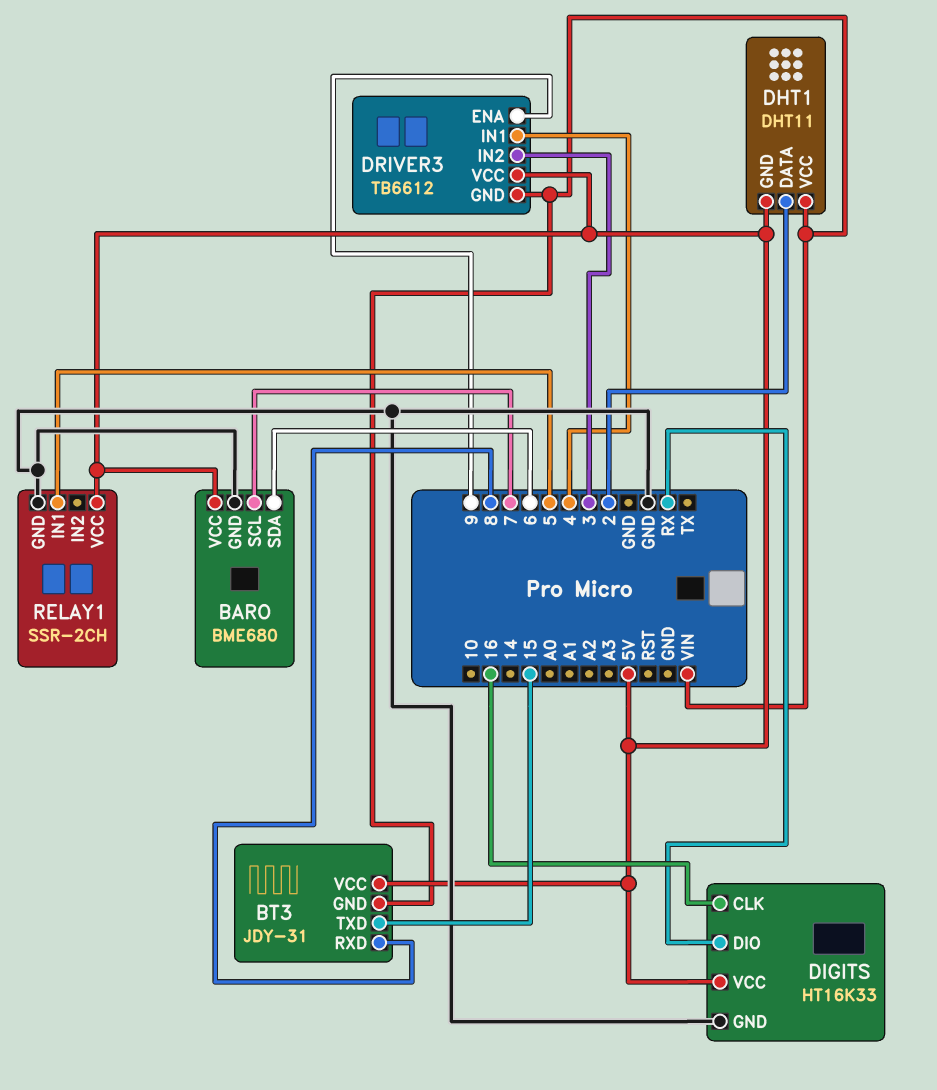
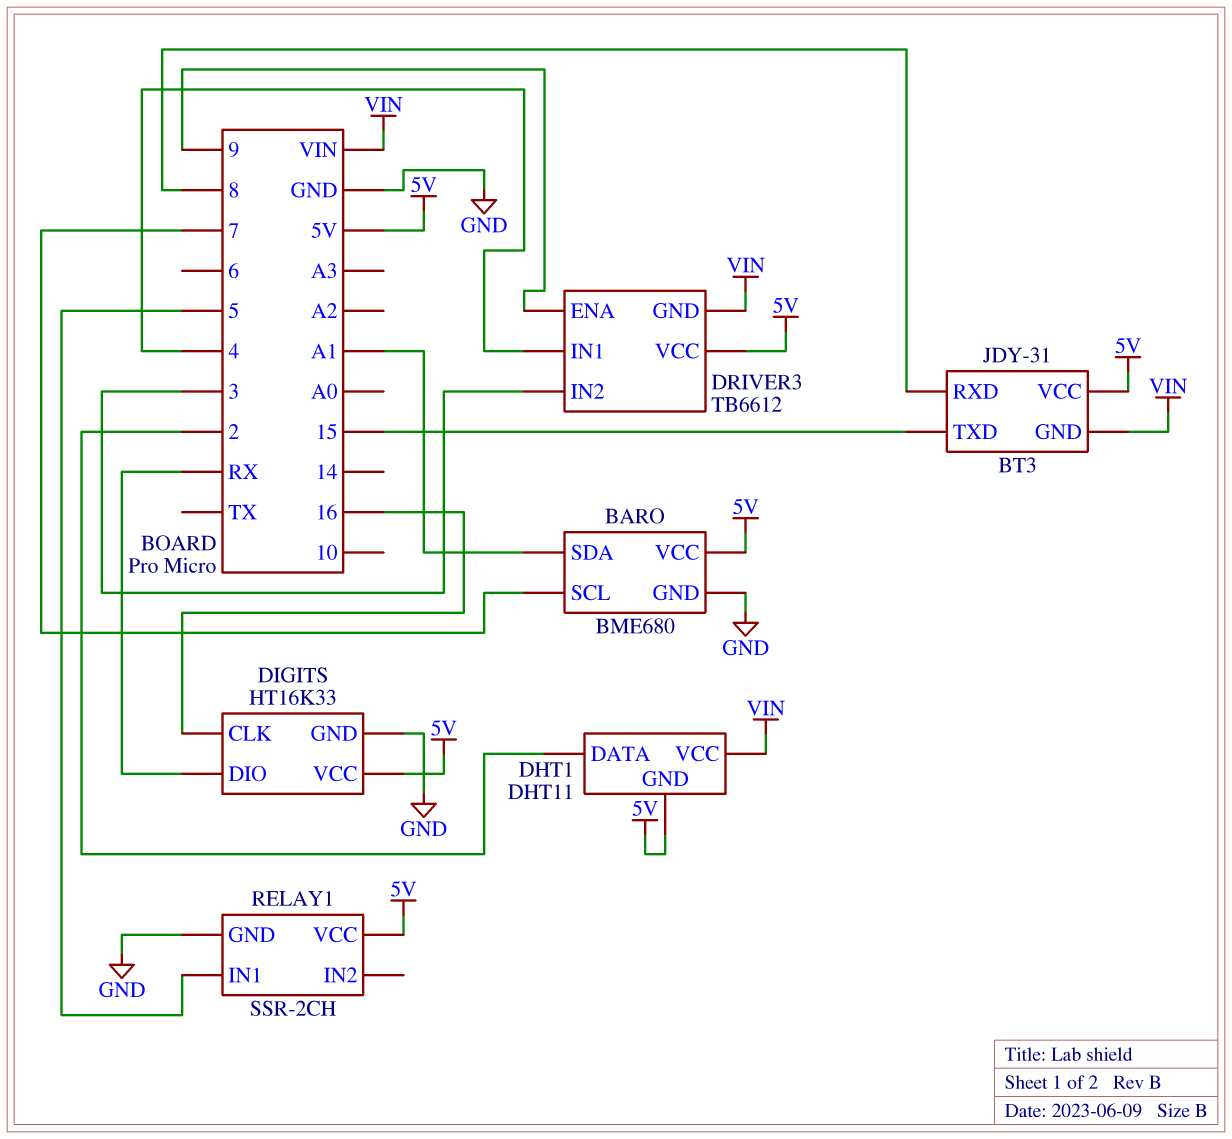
BARO pin SDA: 6 -> A1

